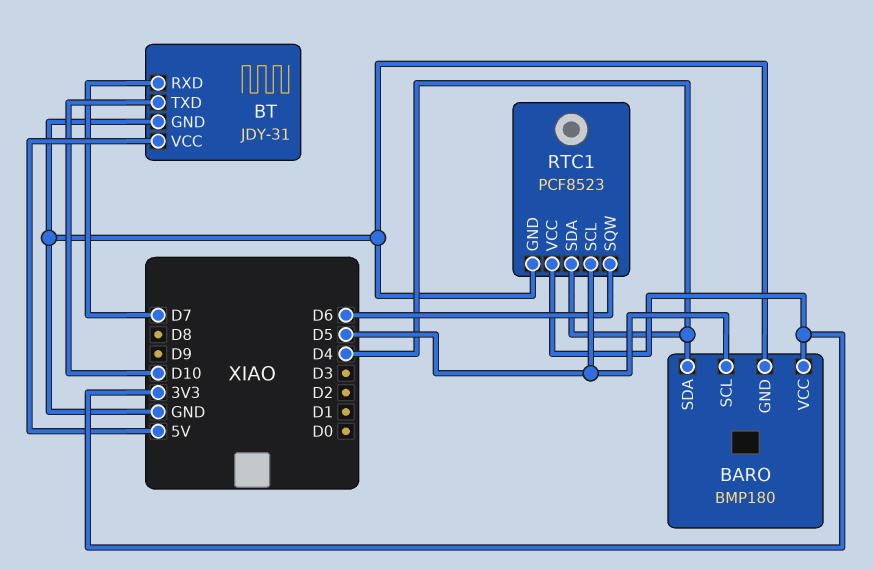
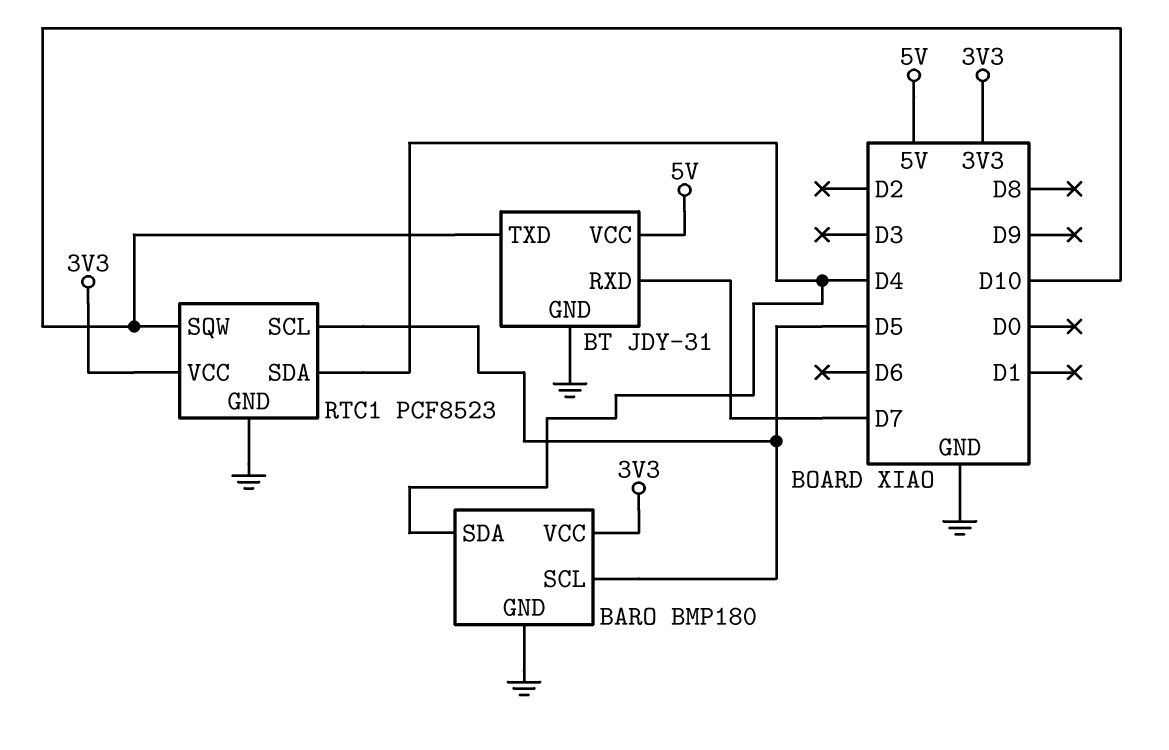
RTC1 pin SQW: D6 -> D10

